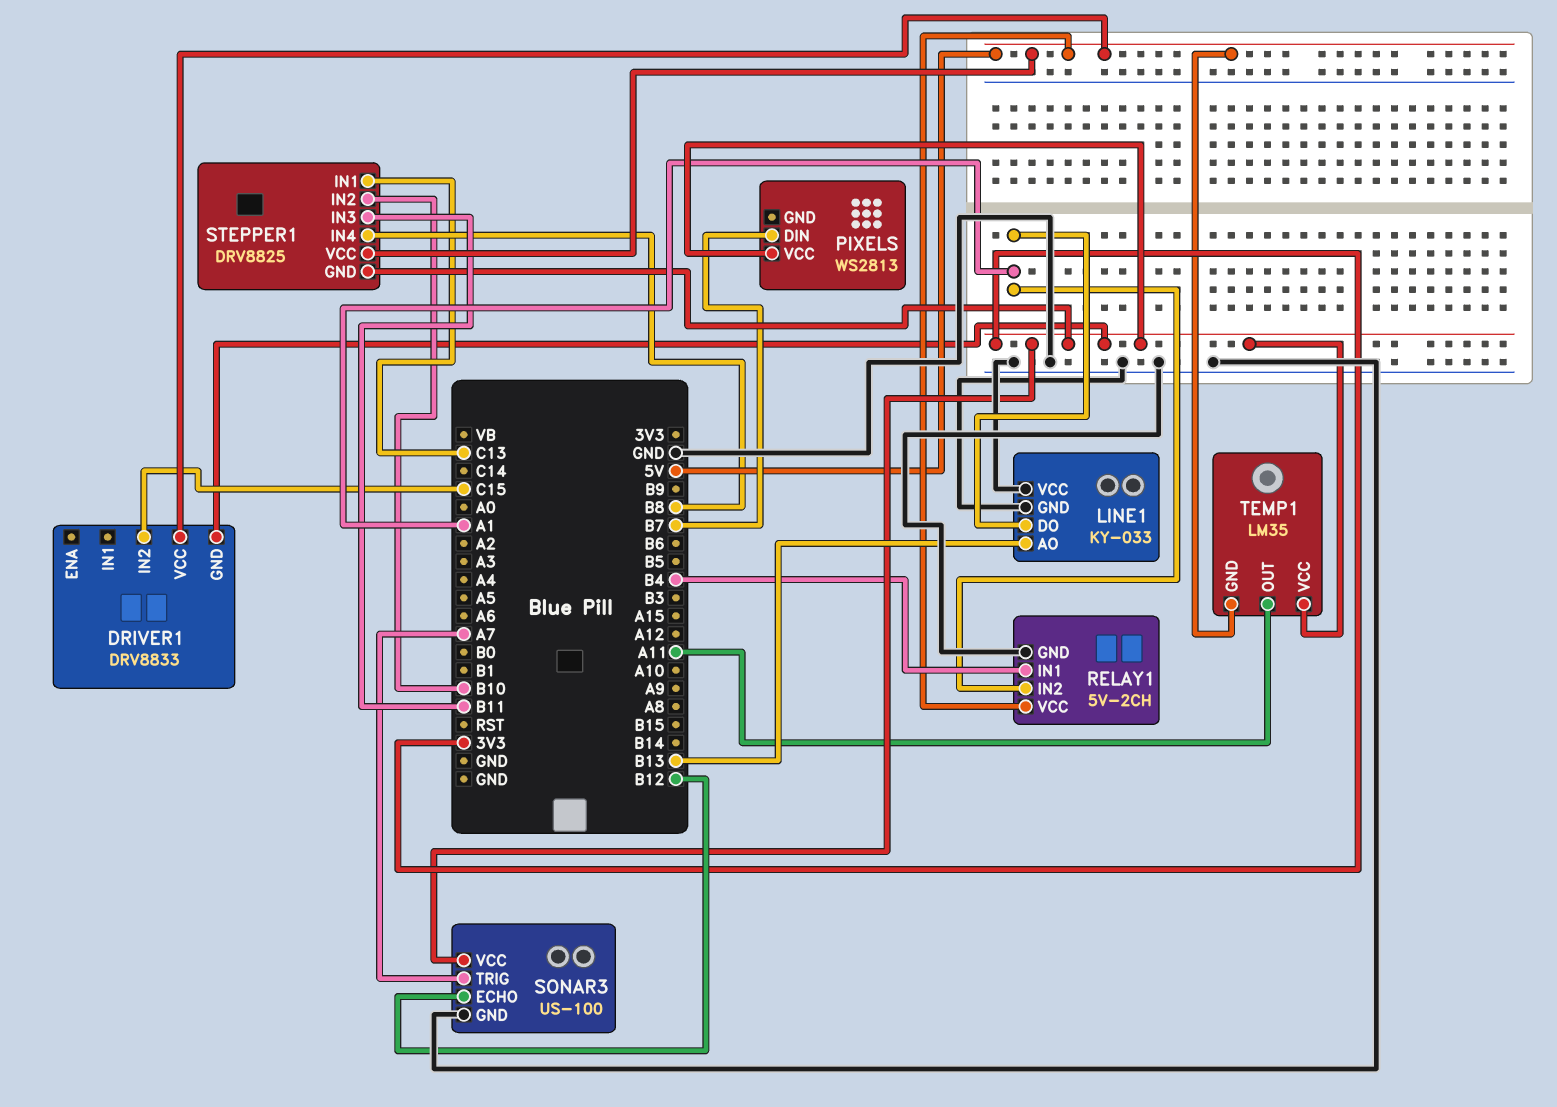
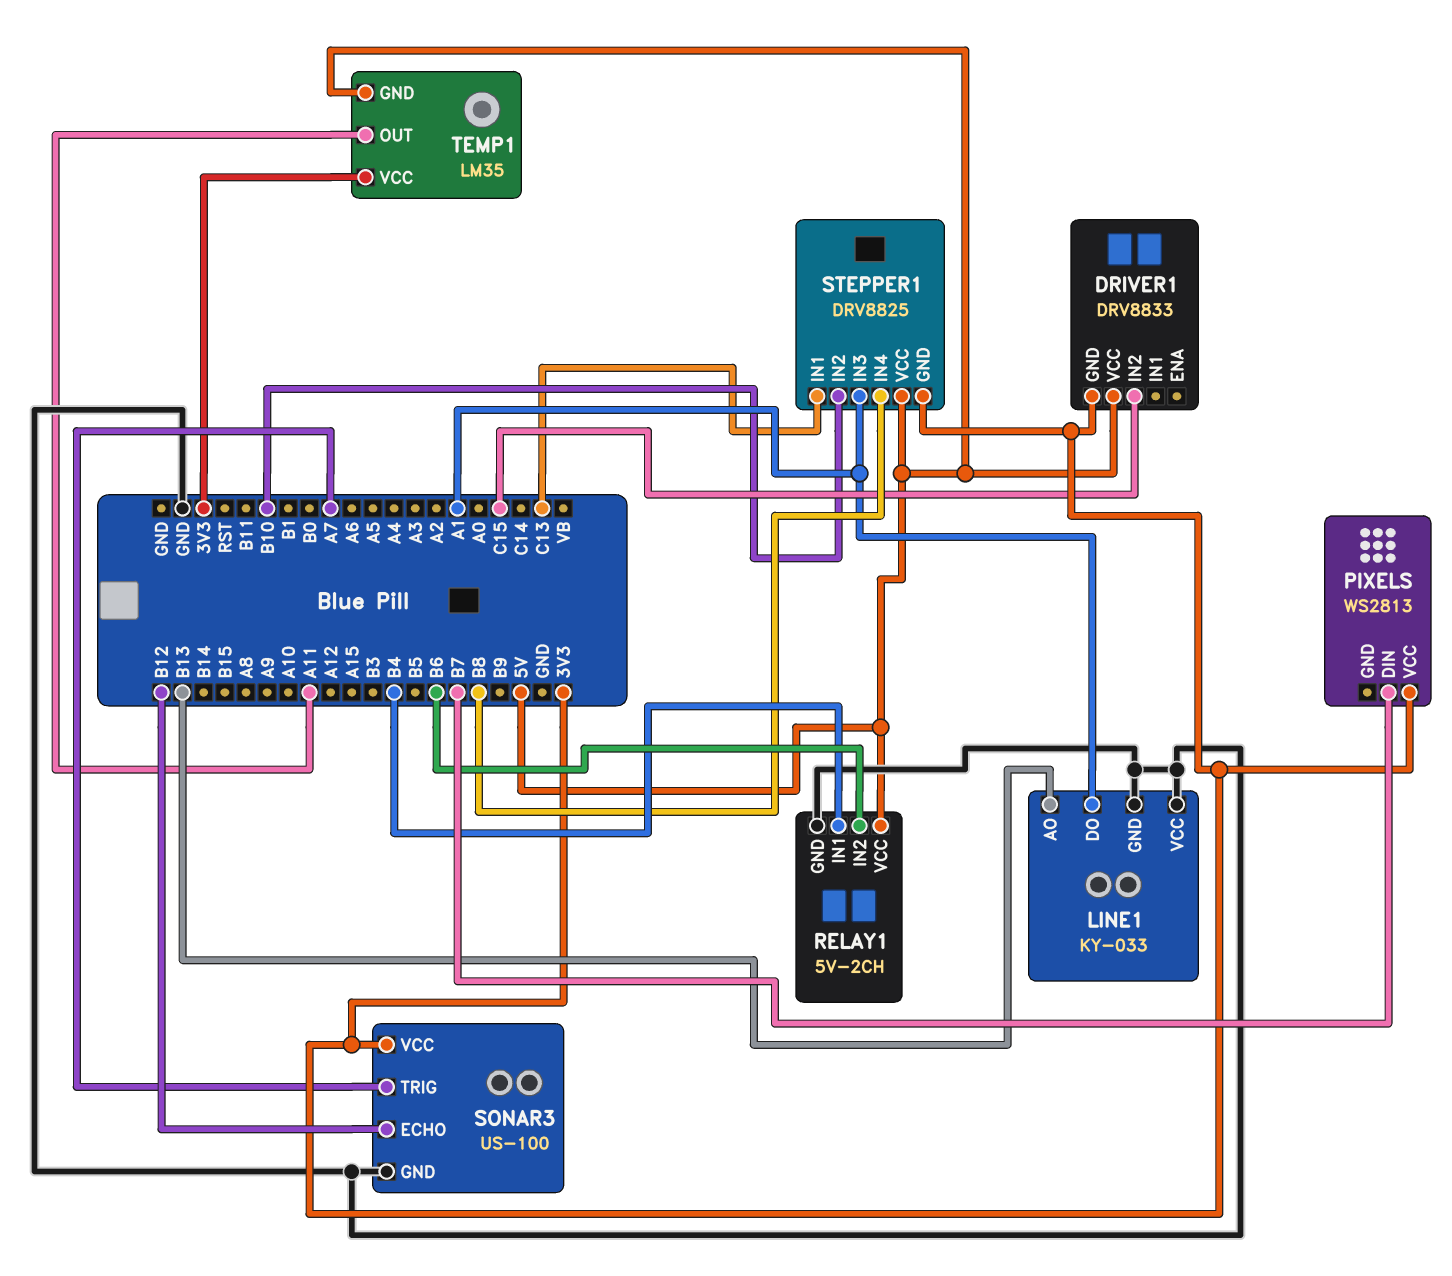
RELAY1 pin IN2: A1 -> B6
STEPPER1 pin IN3: B11 -> A1

